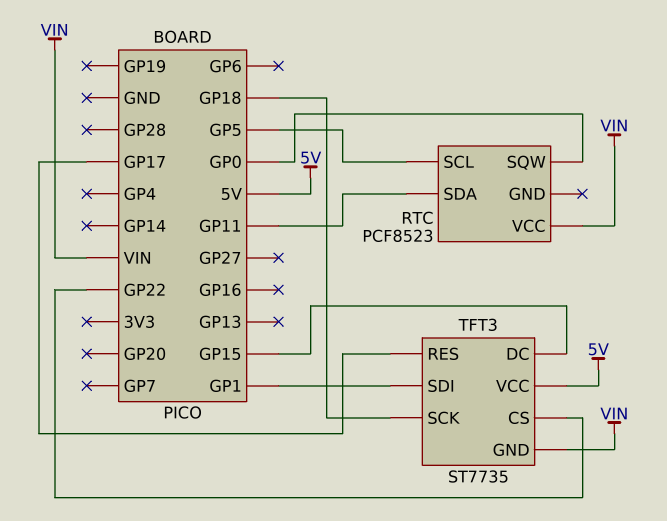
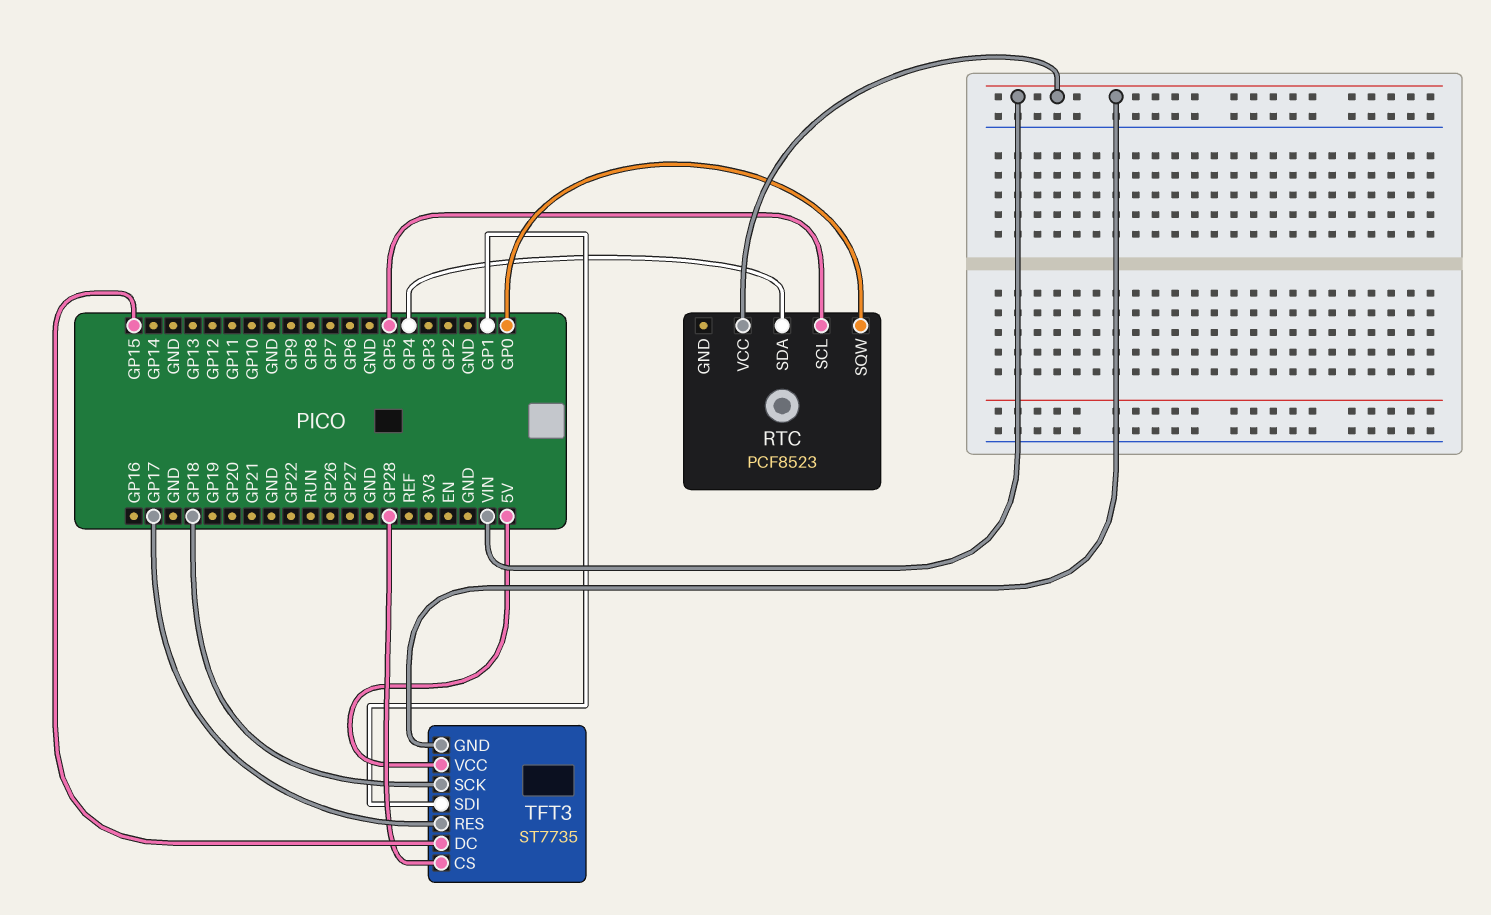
RTC pin SDA: GP11 -> GP4
TFT3 pin CS: GP22 -> GP28

